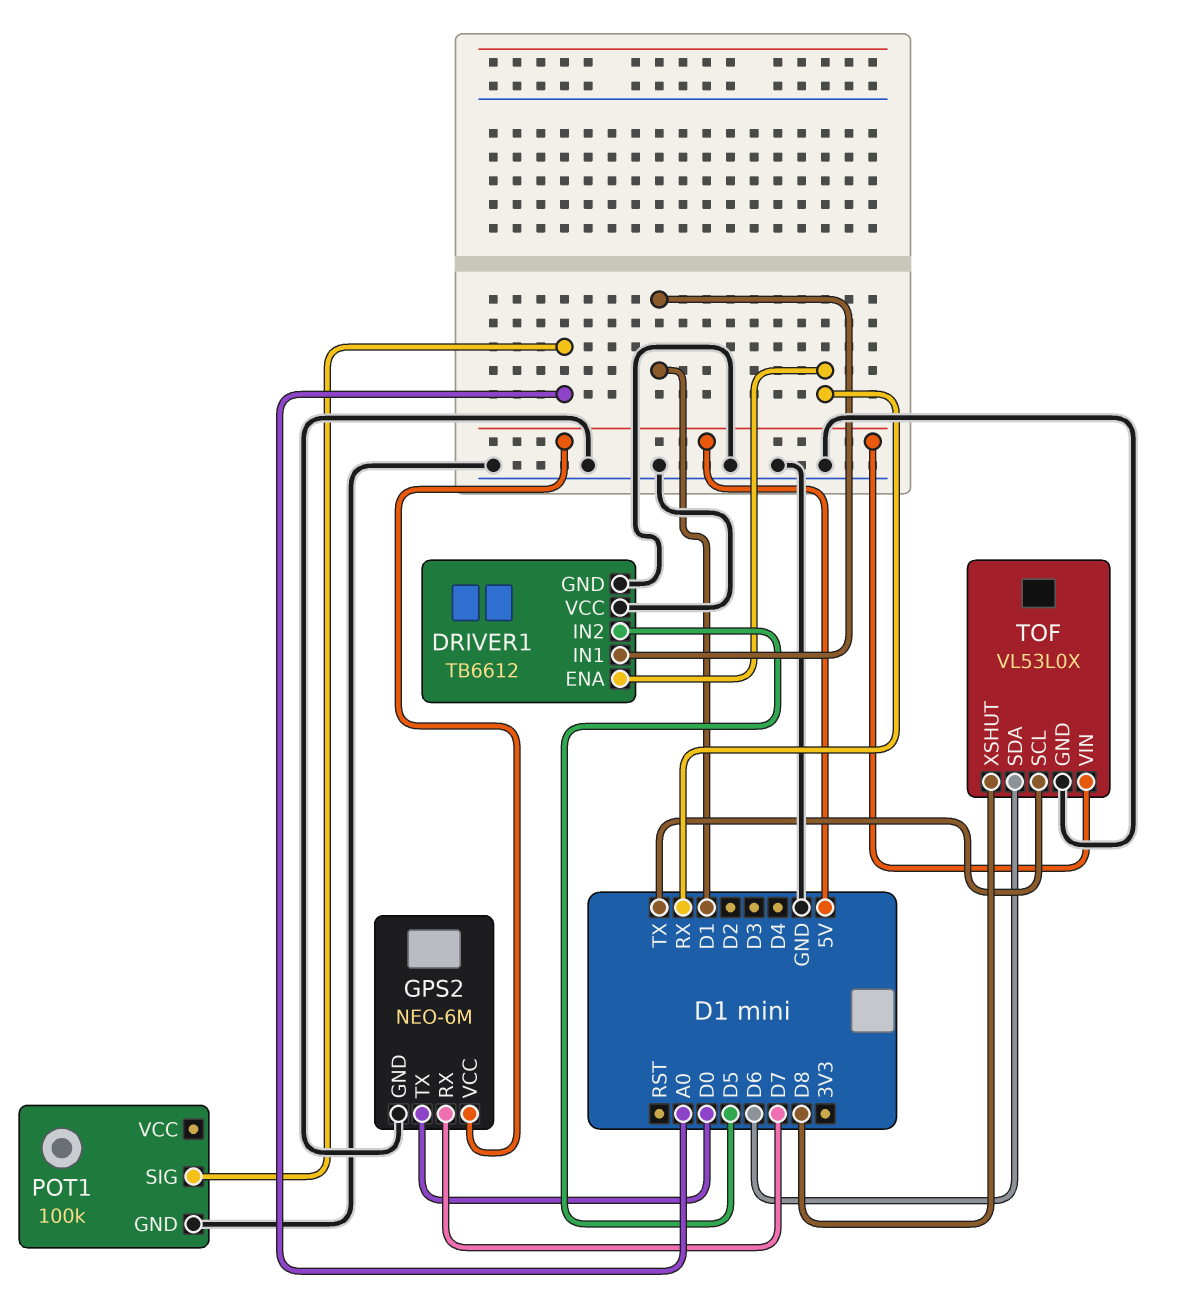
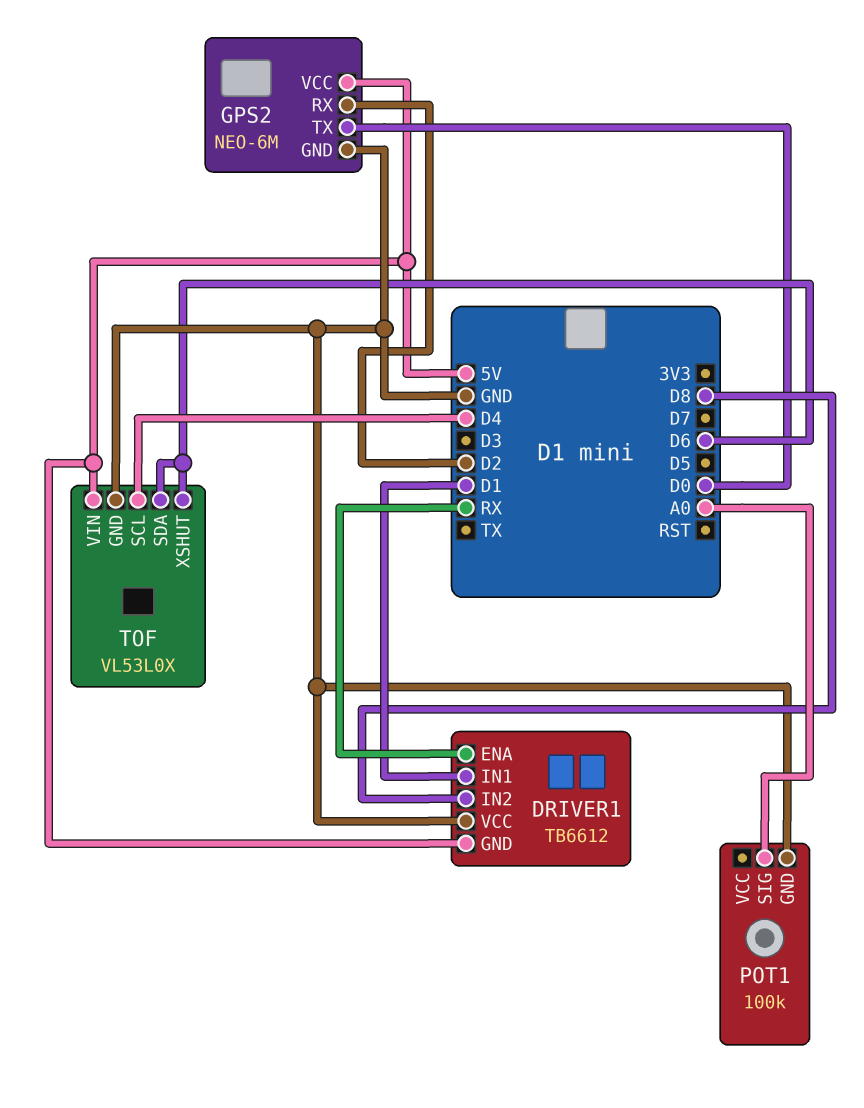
DRIVER1 pin GND: GND -> 5V
DRIVER1 pin IN2: D5 -> D8
GPS2 pin RX: D7 -> D2
TOF pin SCL: TX -> D4
TOF pin XSHUT: D8 -> D6

